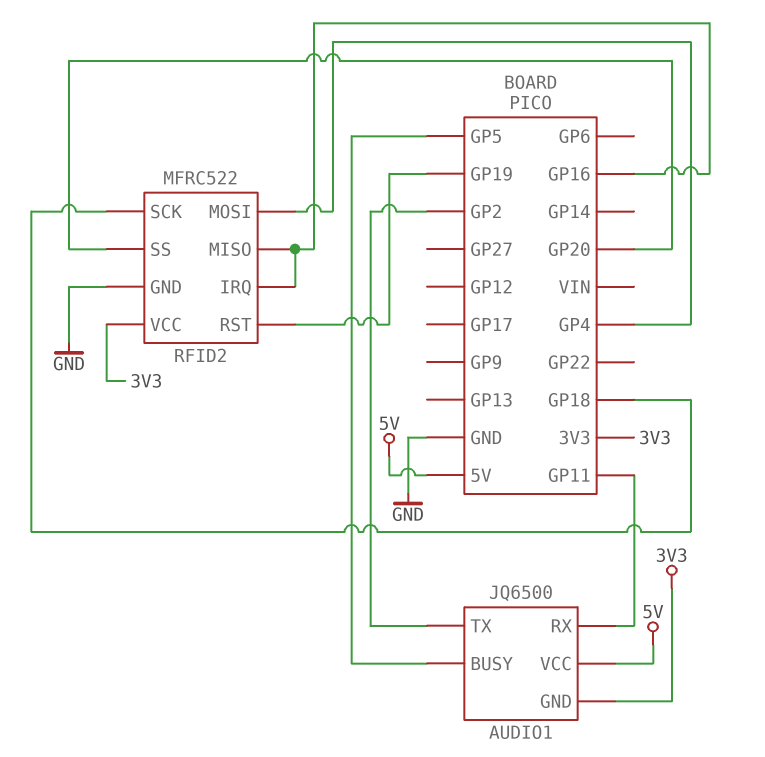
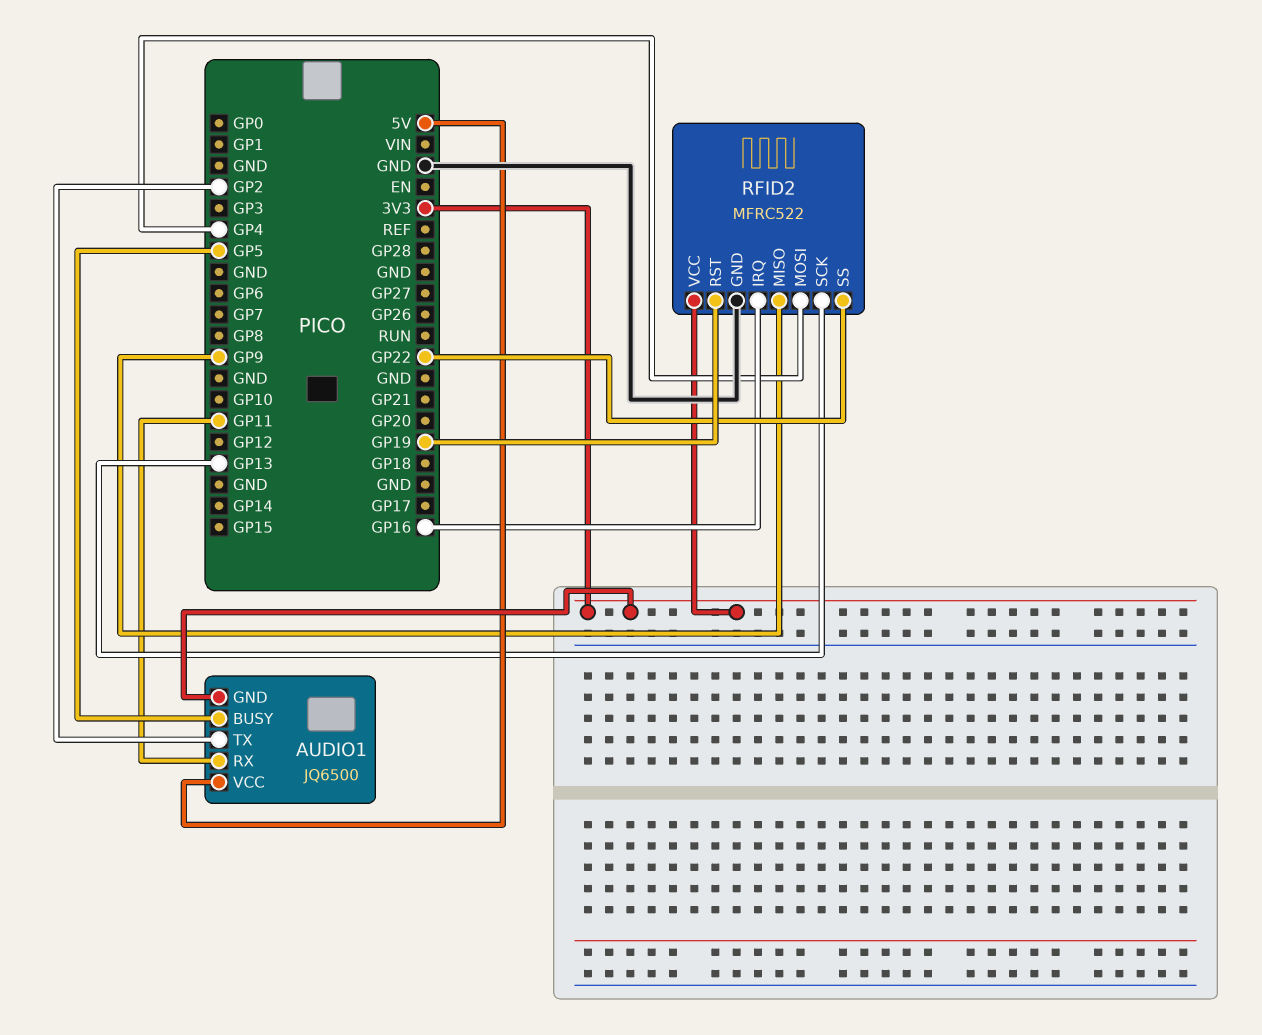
RFID2 pin MISO: GP16 -> GP9
RFID2 pin SCK: GP18 -> GP13
RFID2 pin SS: GP20 -> GP22

